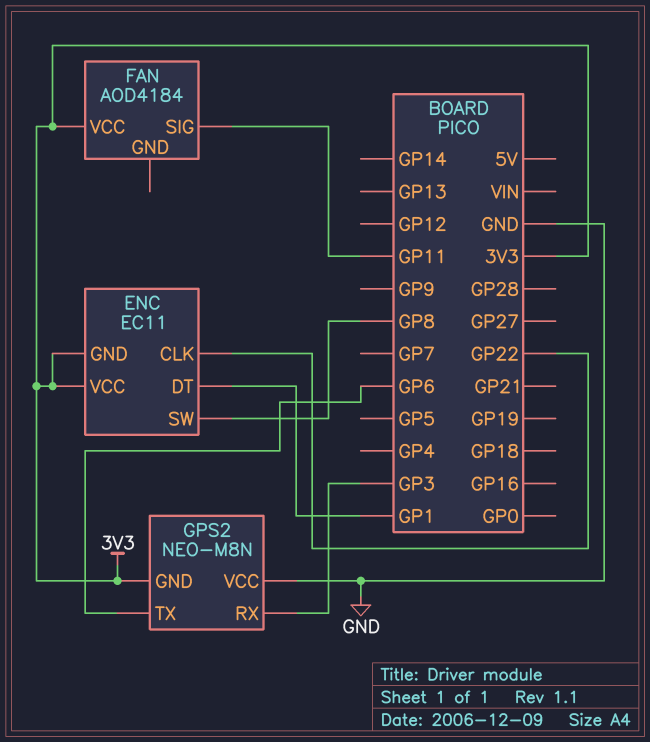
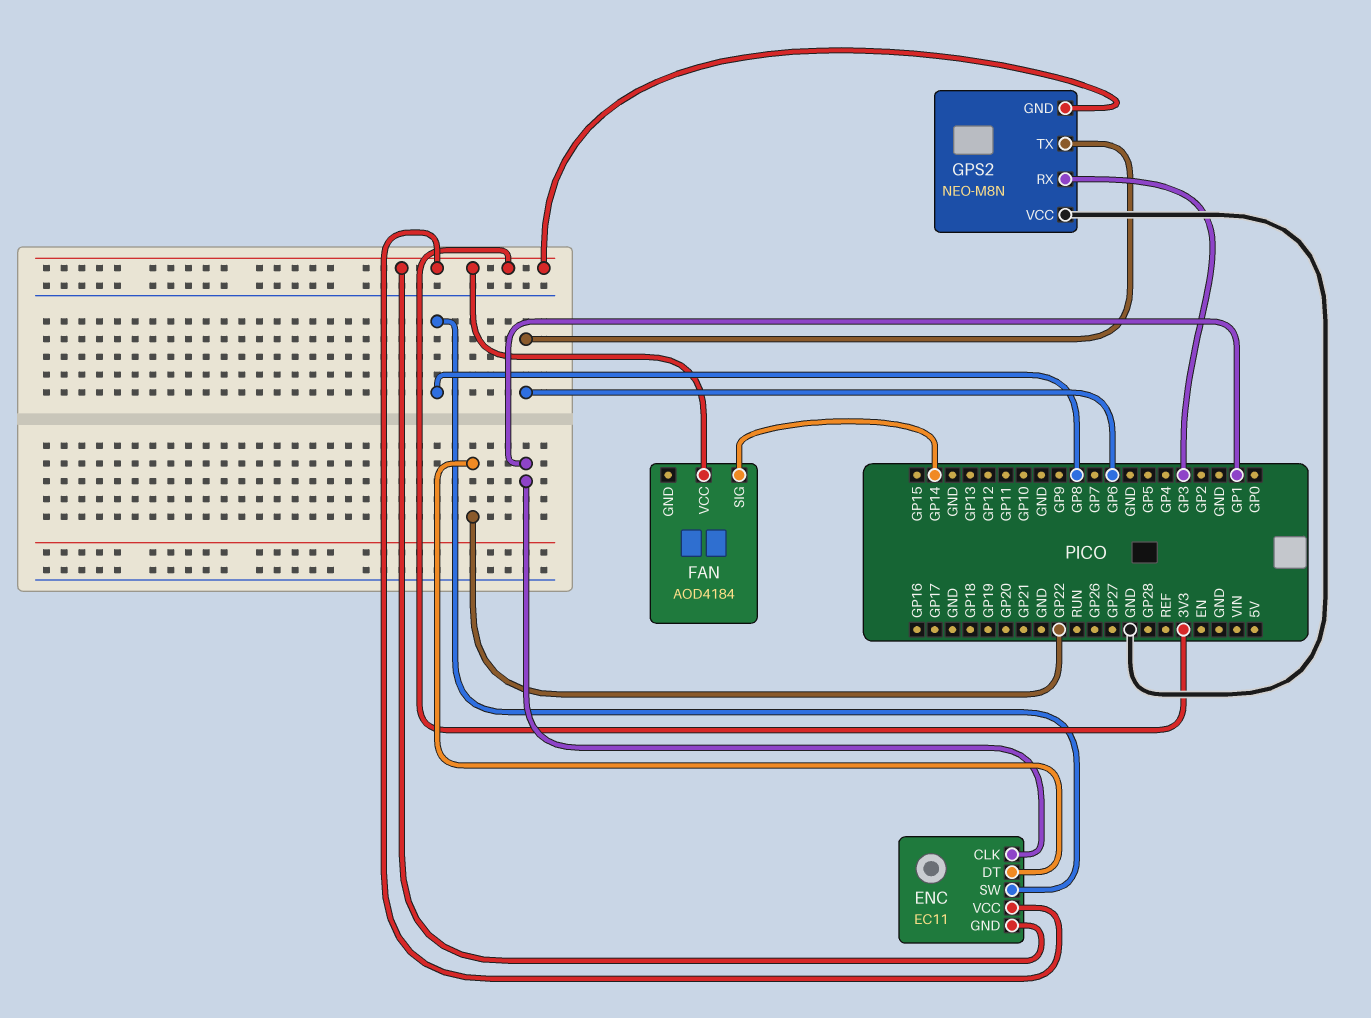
ENC pin CLK: GP22 -> GP1
ENC pin DT: GP1 -> GP22
FAN pin SIG: GP11 -> GP14

